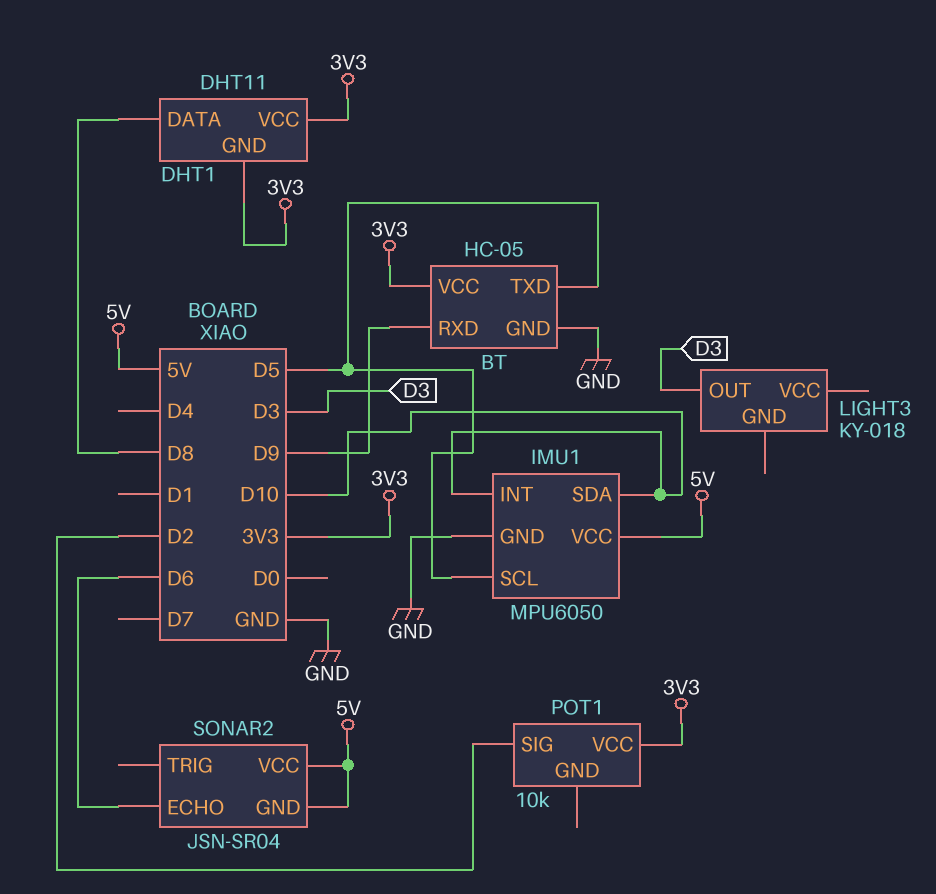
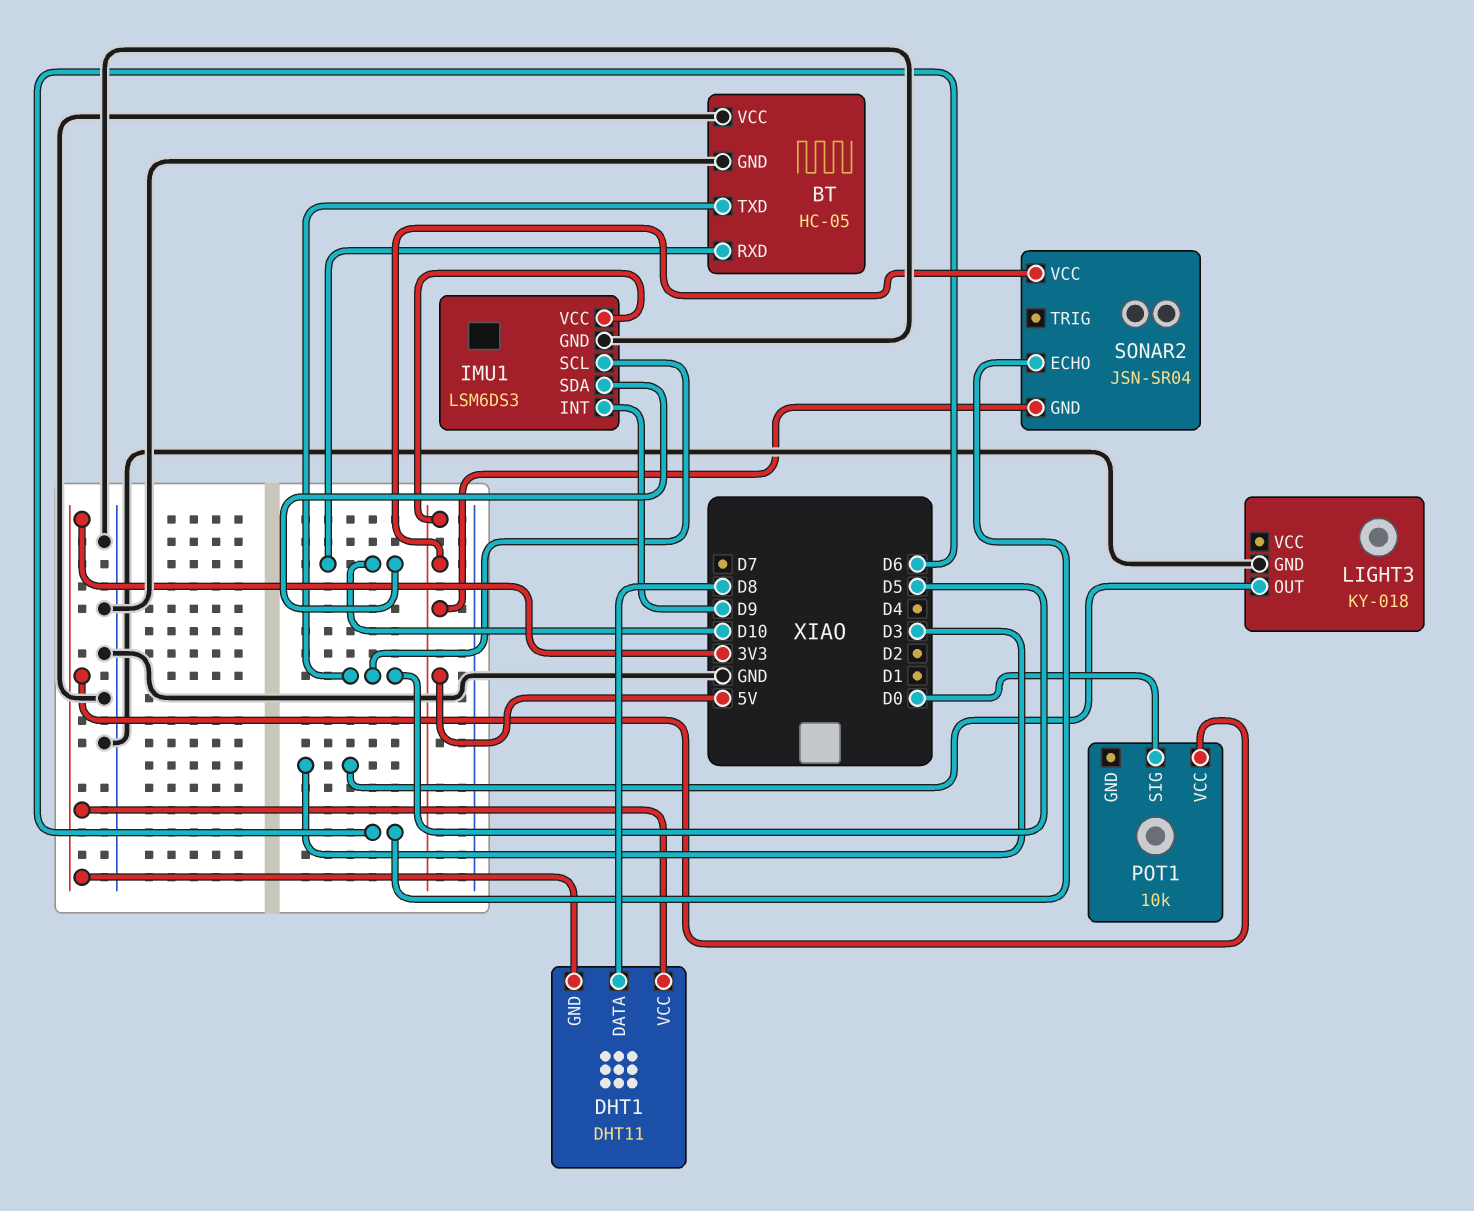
BT pin RXD: D9 -> D10
BT pin VCC: 3V3 -> GND
IMU1: MPU6050 -> LSM6DS3
IMU1 pin INT: D10 -> D9
LIGHT3 pin GND: none -> GND
POT1 pin SIG: D2 -> D0

